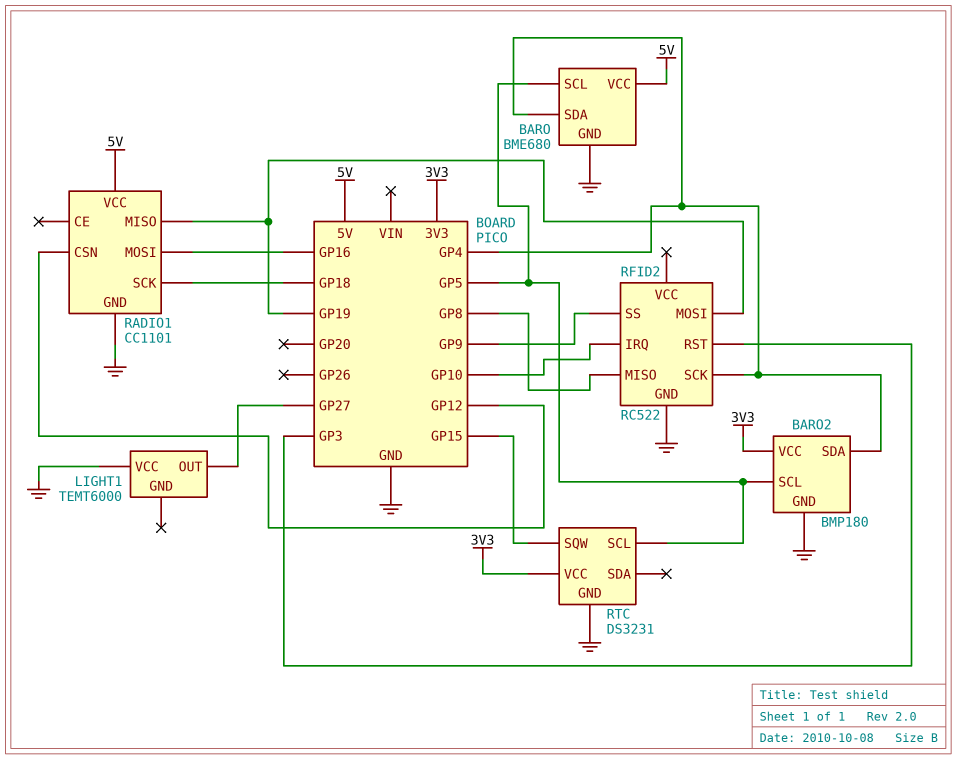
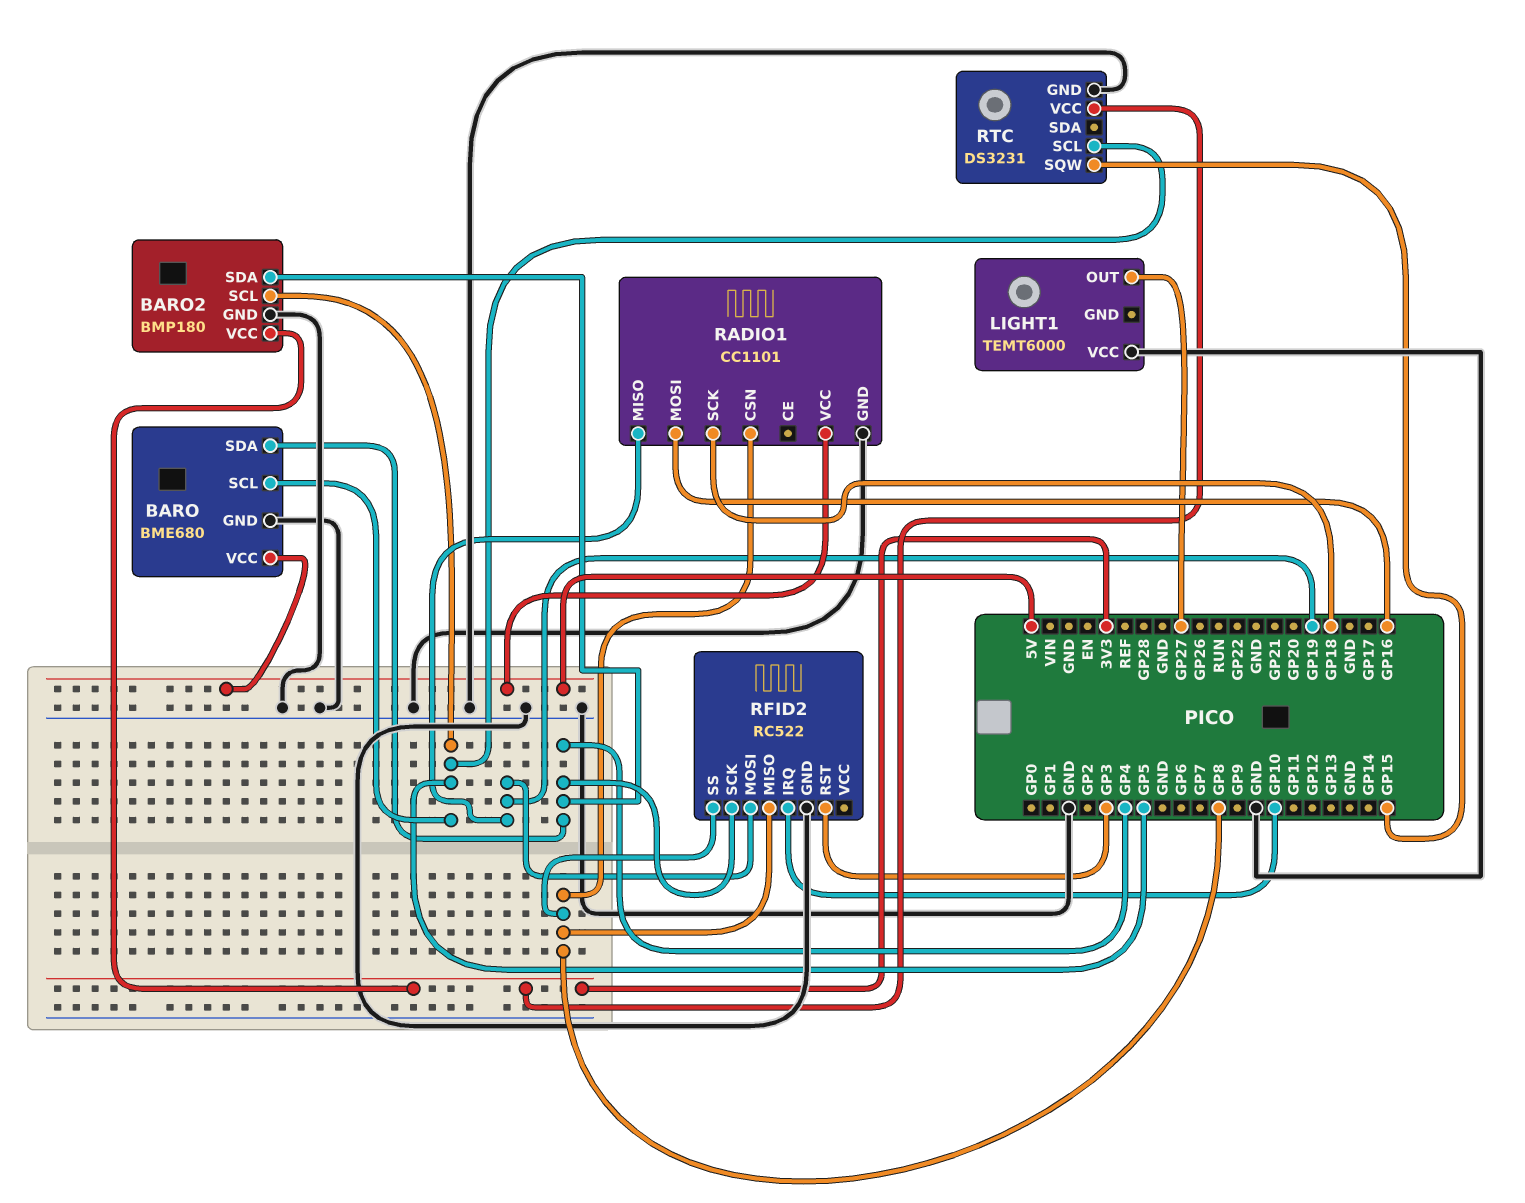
RADIO1 pin CSN: GP12 -> GP8
RFID2 pin SS: GP9 -> GP8

